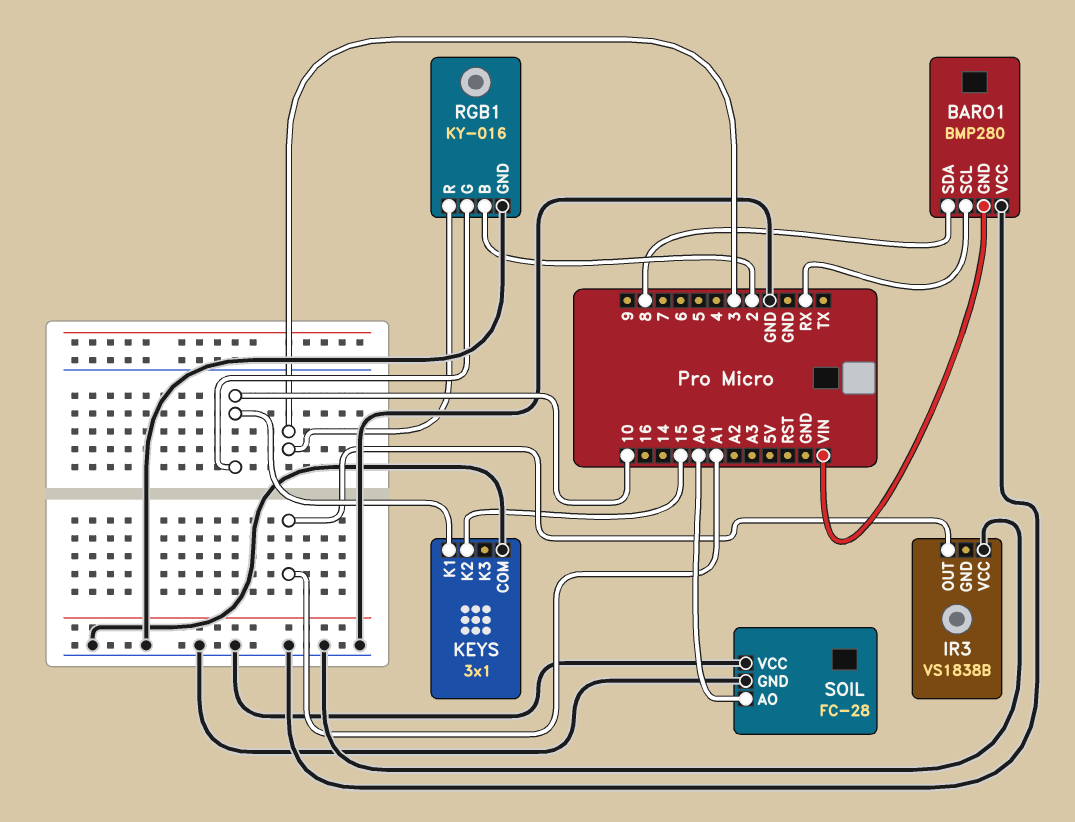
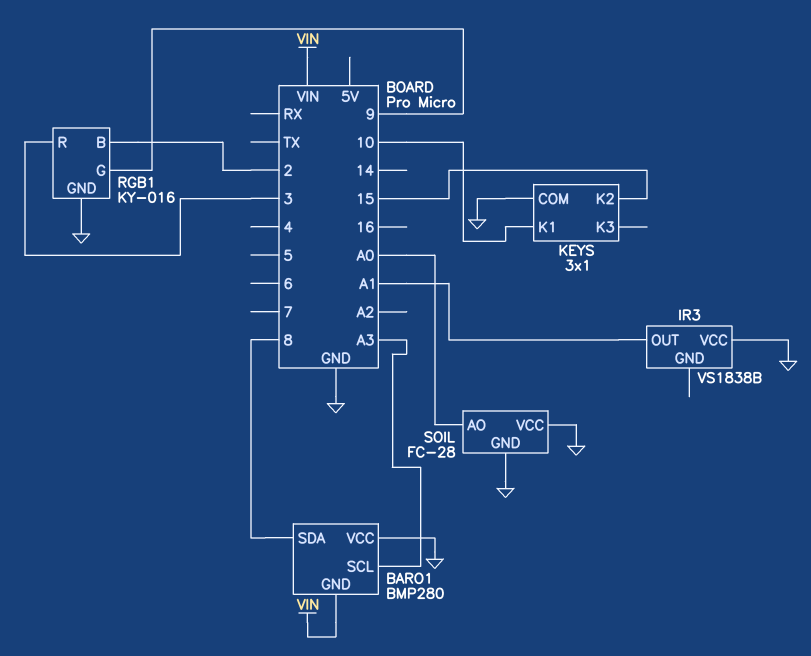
BARO1 pin SCL: RX -> A3
RGB1 pin G: 10 -> 9

